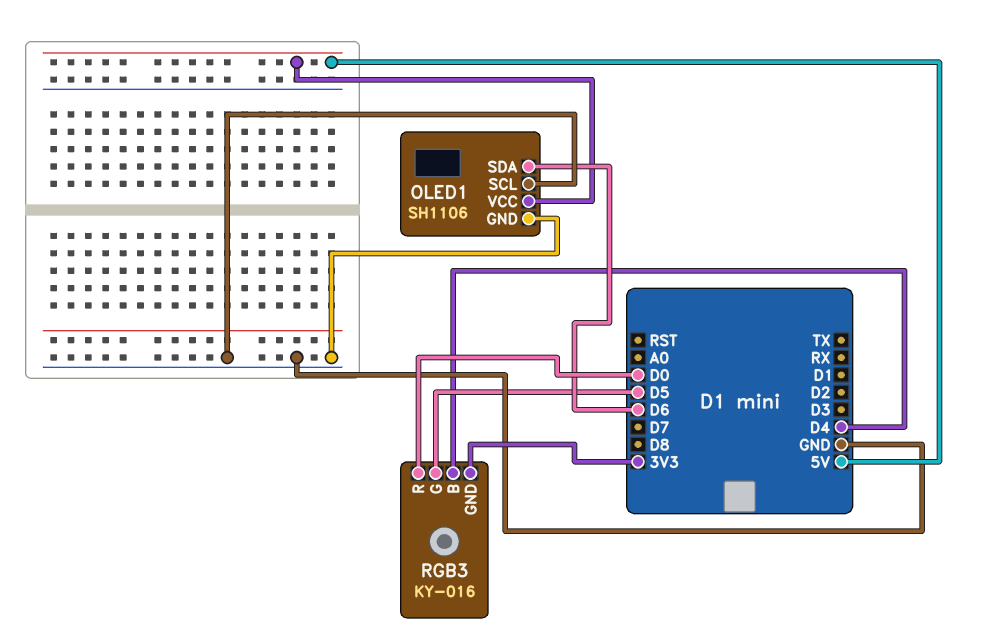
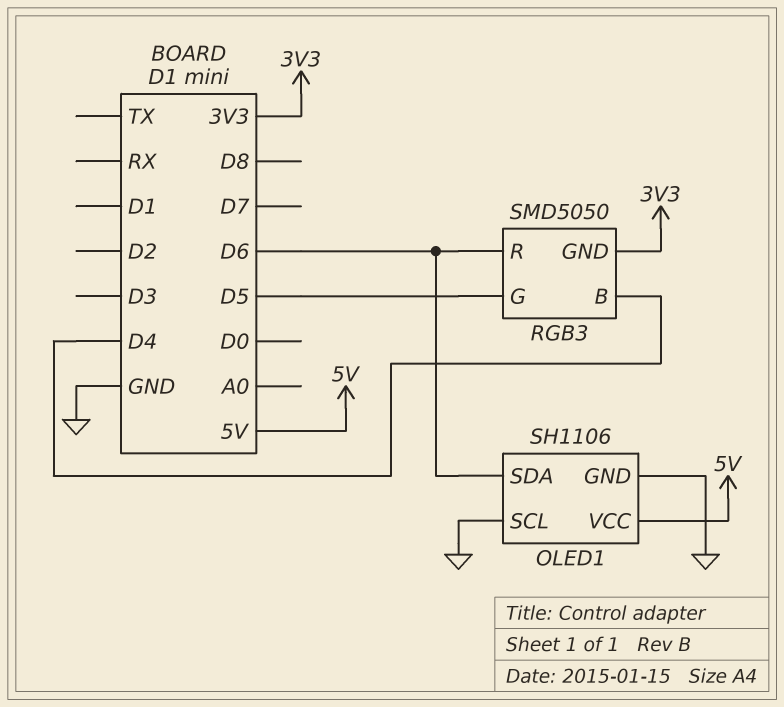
RGB3: KY-016 -> SMD5050
RGB3 pin R: D0 -> D6

